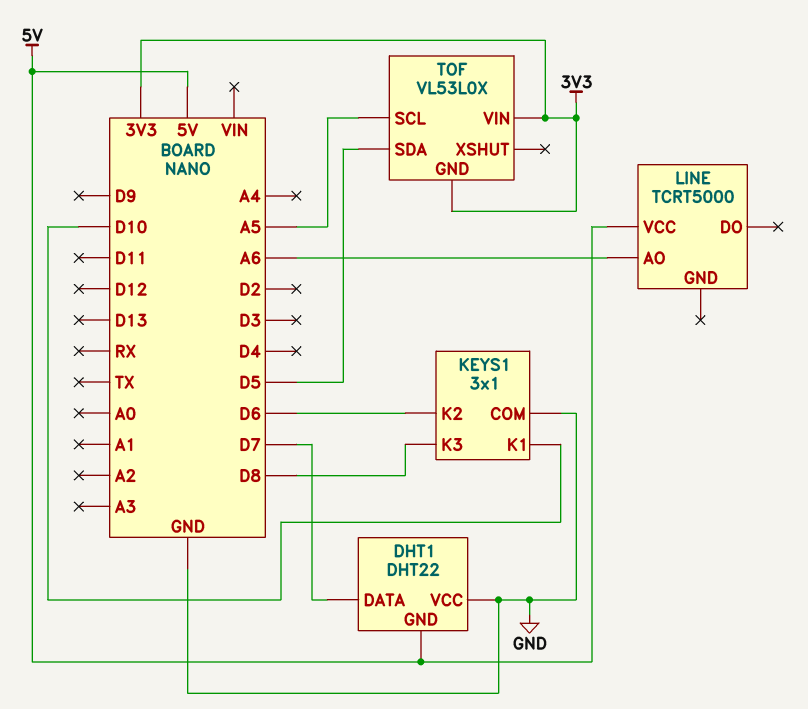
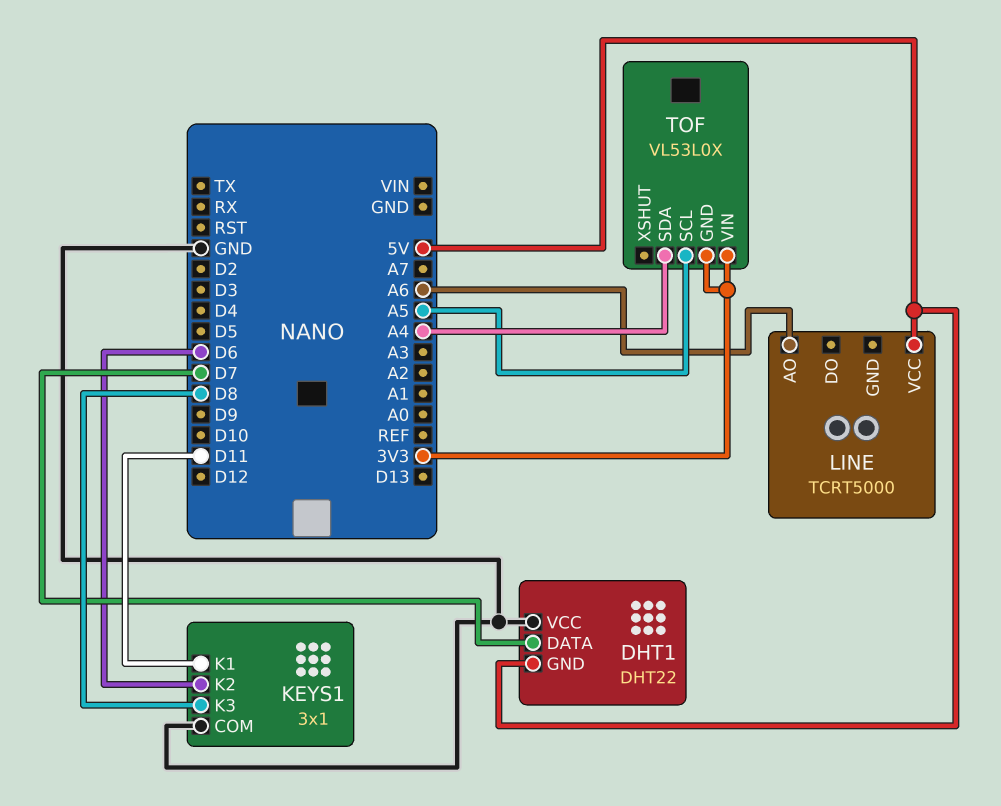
KEYS1 pin K1: D10 -> D11
TOF pin SDA: D5 -> A4

